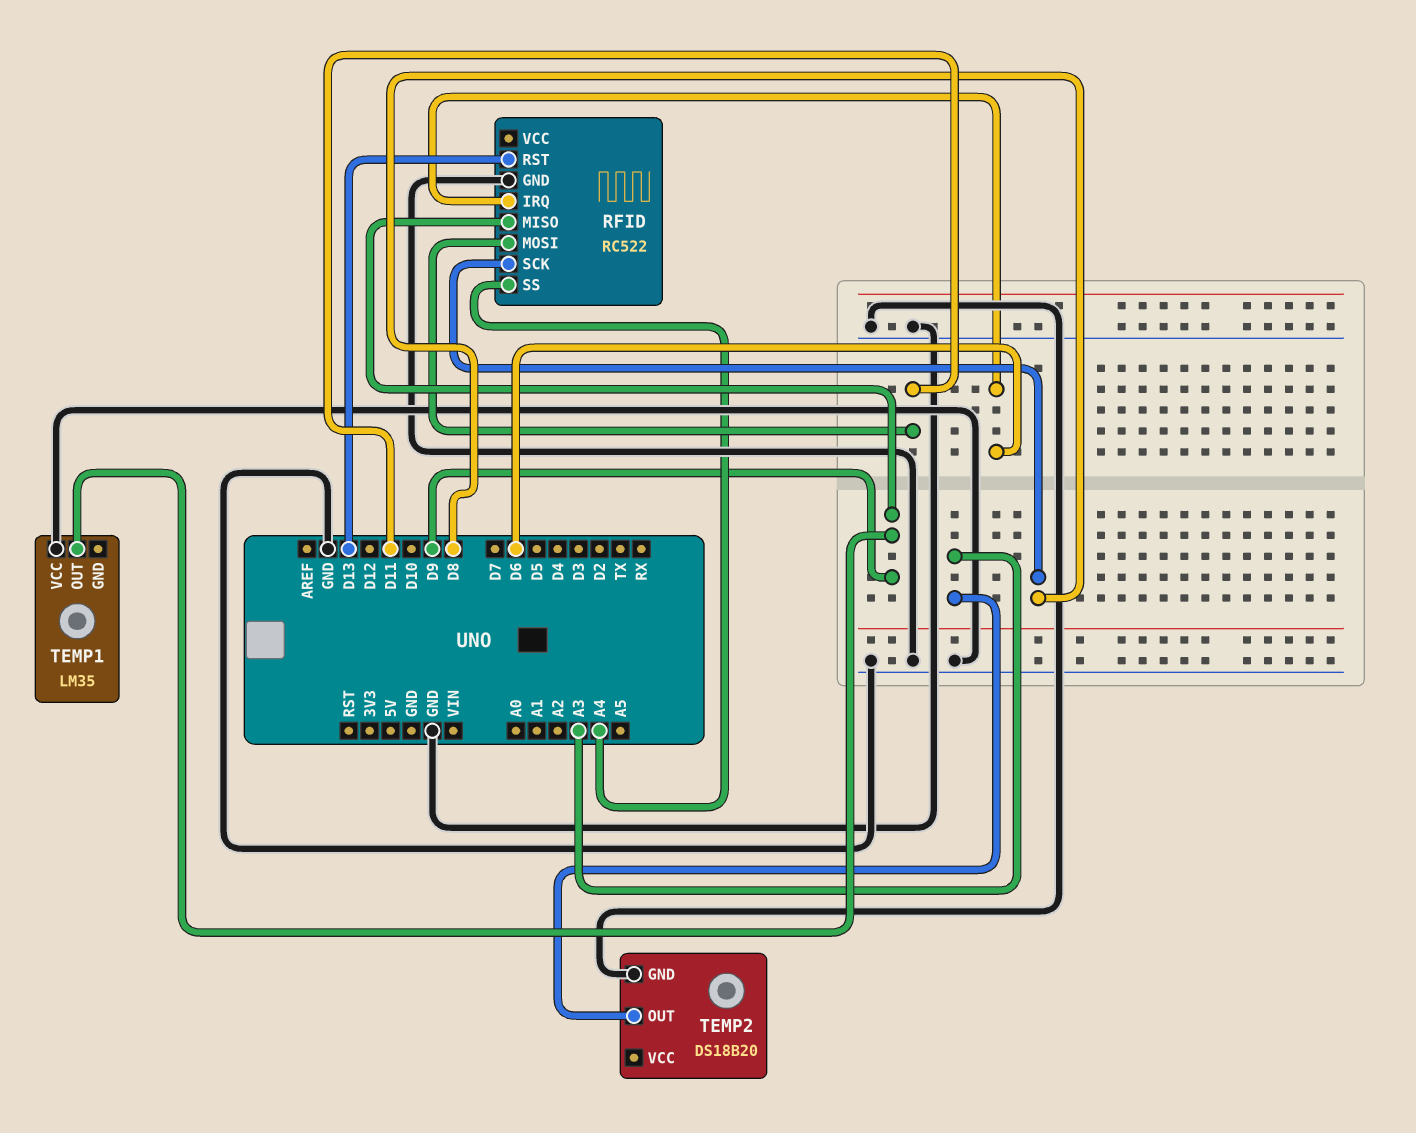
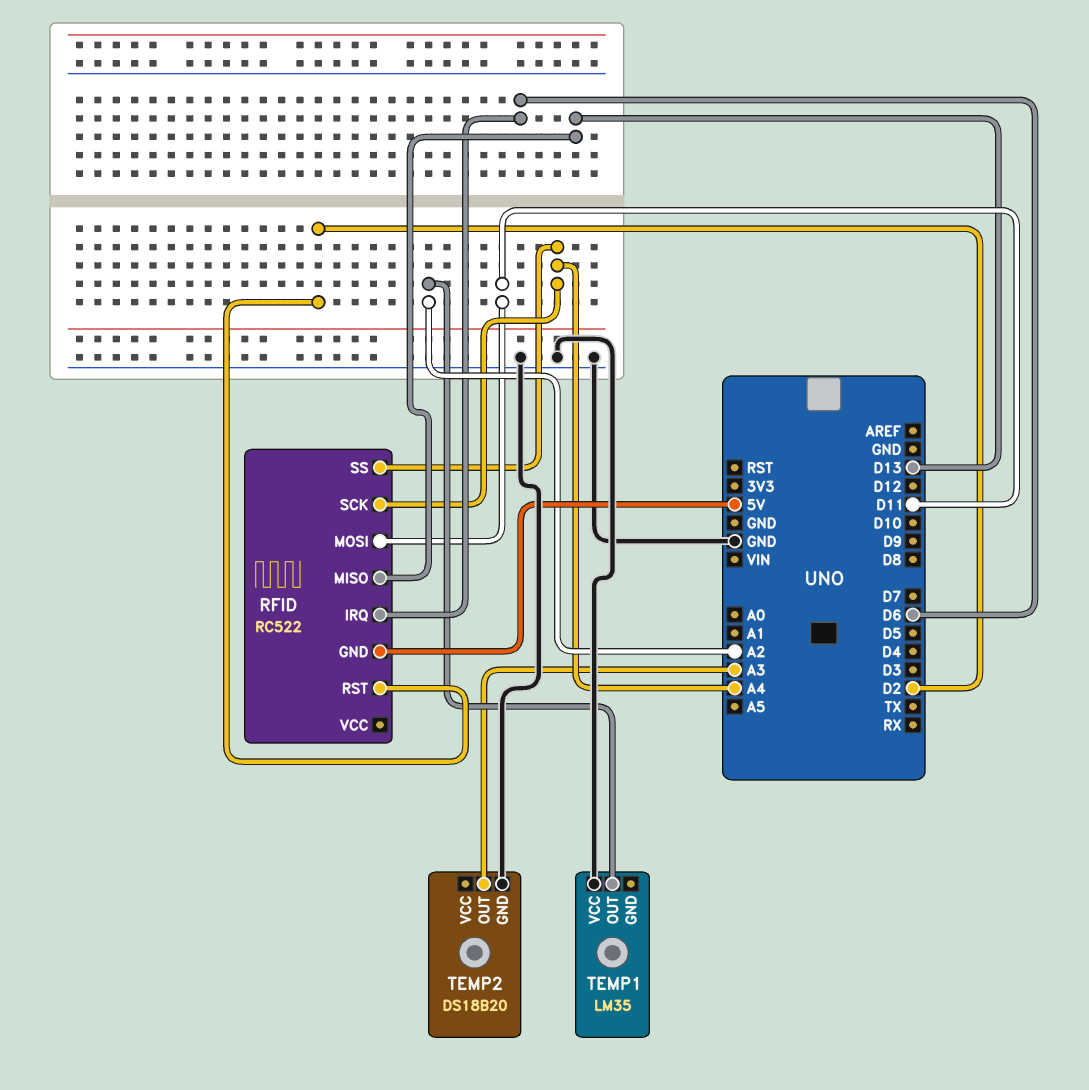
RFID pin GND: GND -> 5V
RFID pin MISO: D9 -> D13
RFID pin RST: D13 -> D2
RFID pin SCK: D8 -> A4
TEMP1 pin OUT: D9 -> A2

